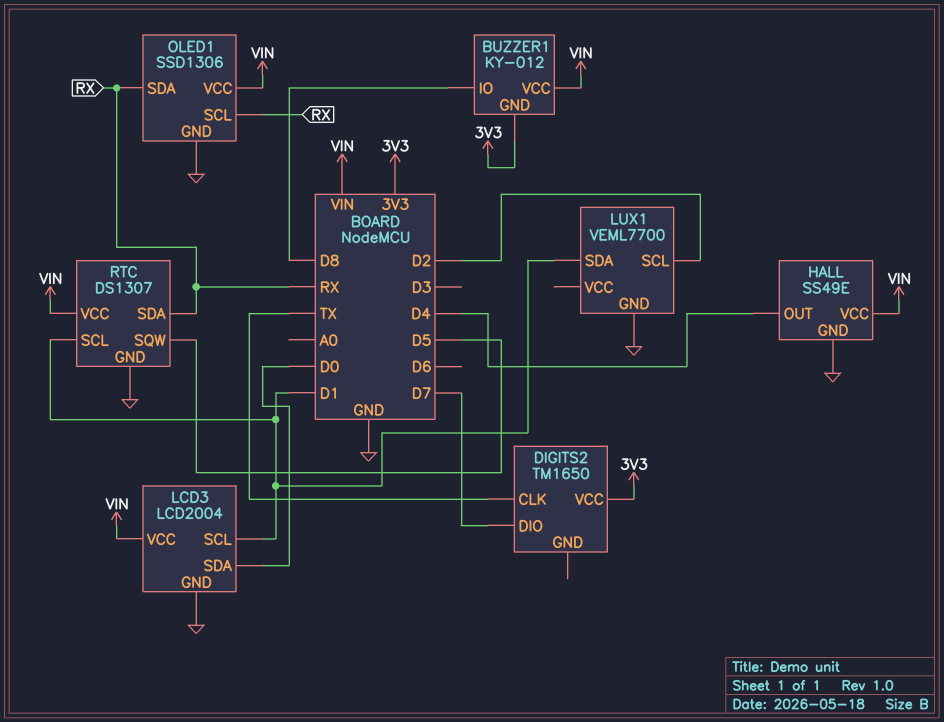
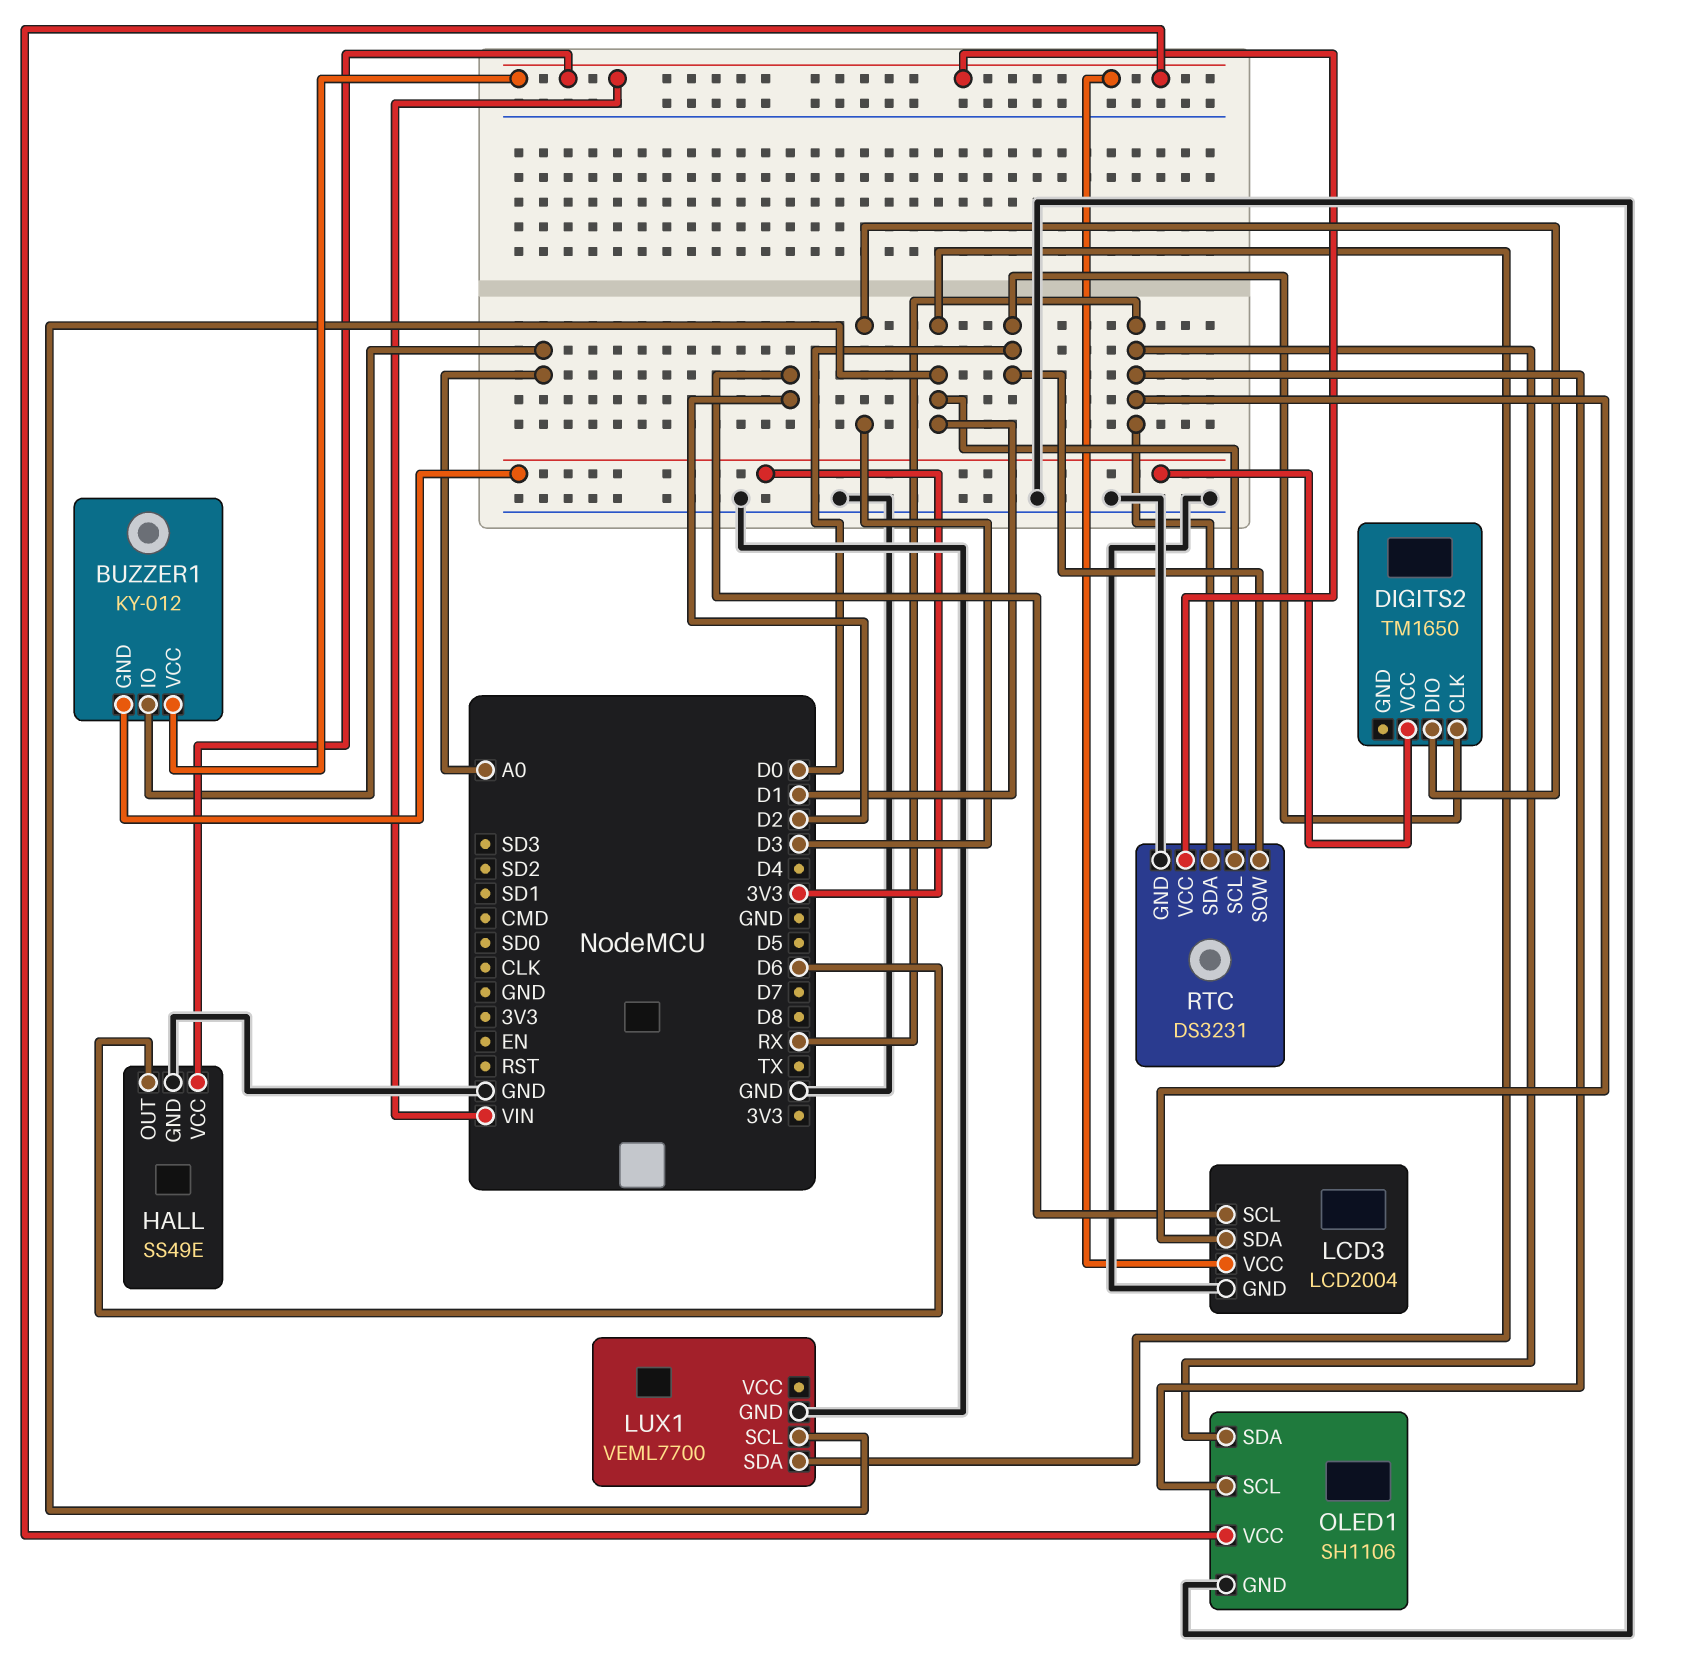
BUZZER1 pin IO: D8 -> A0
DIGITS2 pin CLK: TX -> D0
DIGITS2 pin DIO: D7 -> D3
HALL pin OUT: D4 -> D6
LCD3 pin SCL: D1 -> D2
LCD3 pin SDA: D0 -> RX
LUX1 pin SCL: D2 -> D1
OLED1: SSD1306 -> SH1106
RTC: DS1307 -> DS3231
RTC pin SQW: D5 -> D0

